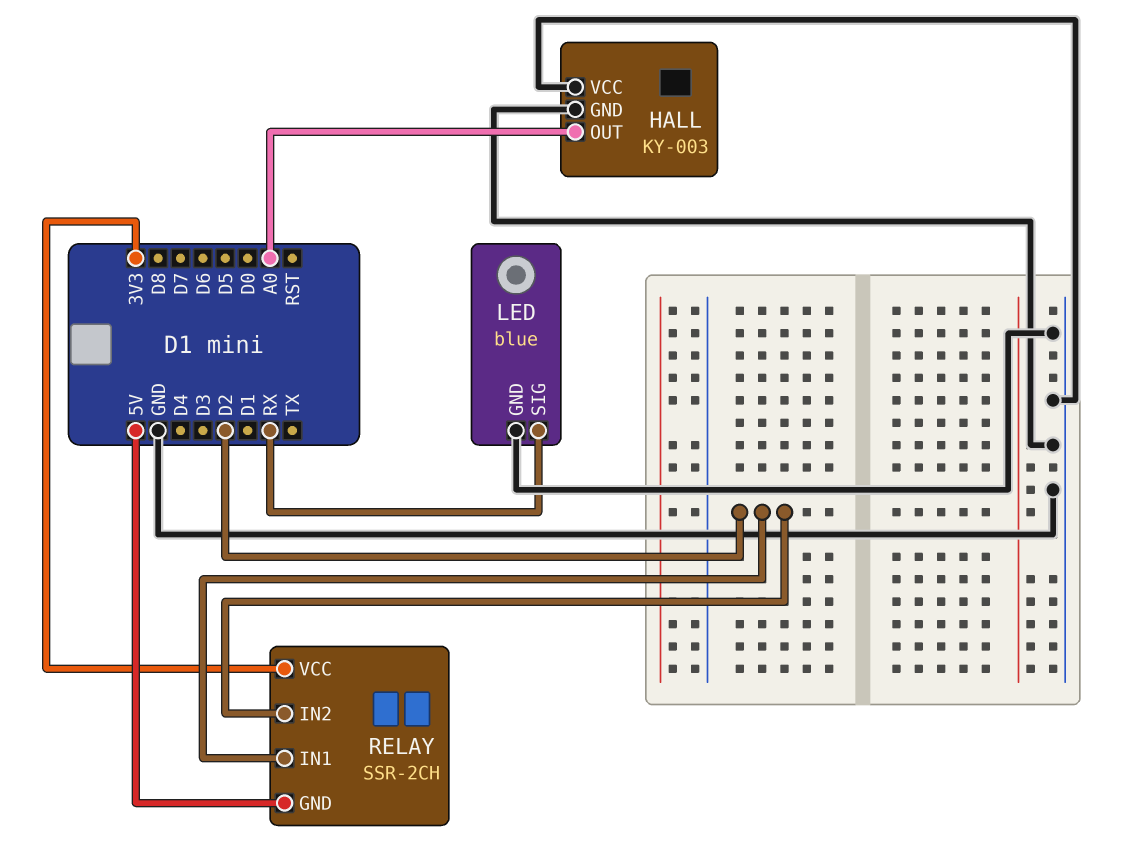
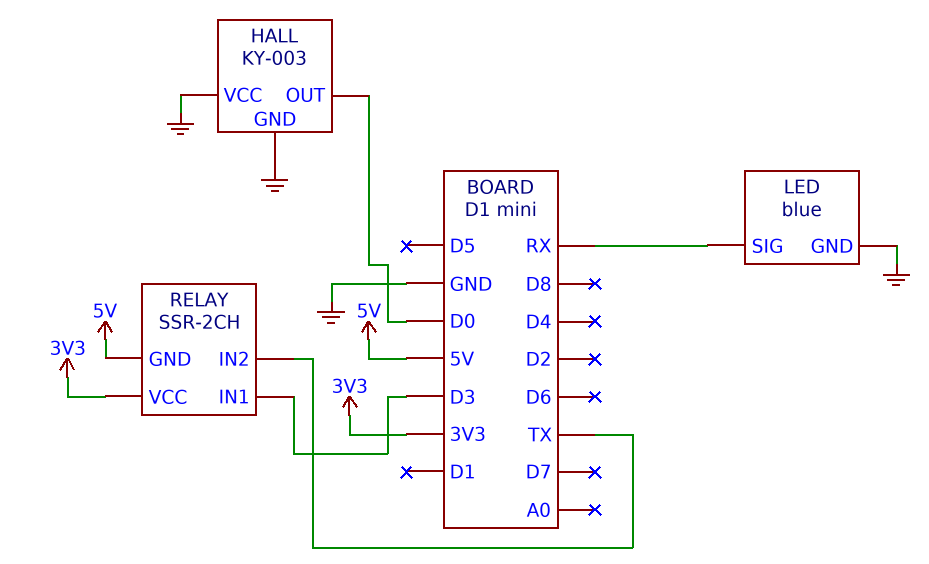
HALL pin OUT: A0 -> D0
RELAY pin IN1: D2 -> D3
RELAY pin IN2: D2 -> TX

